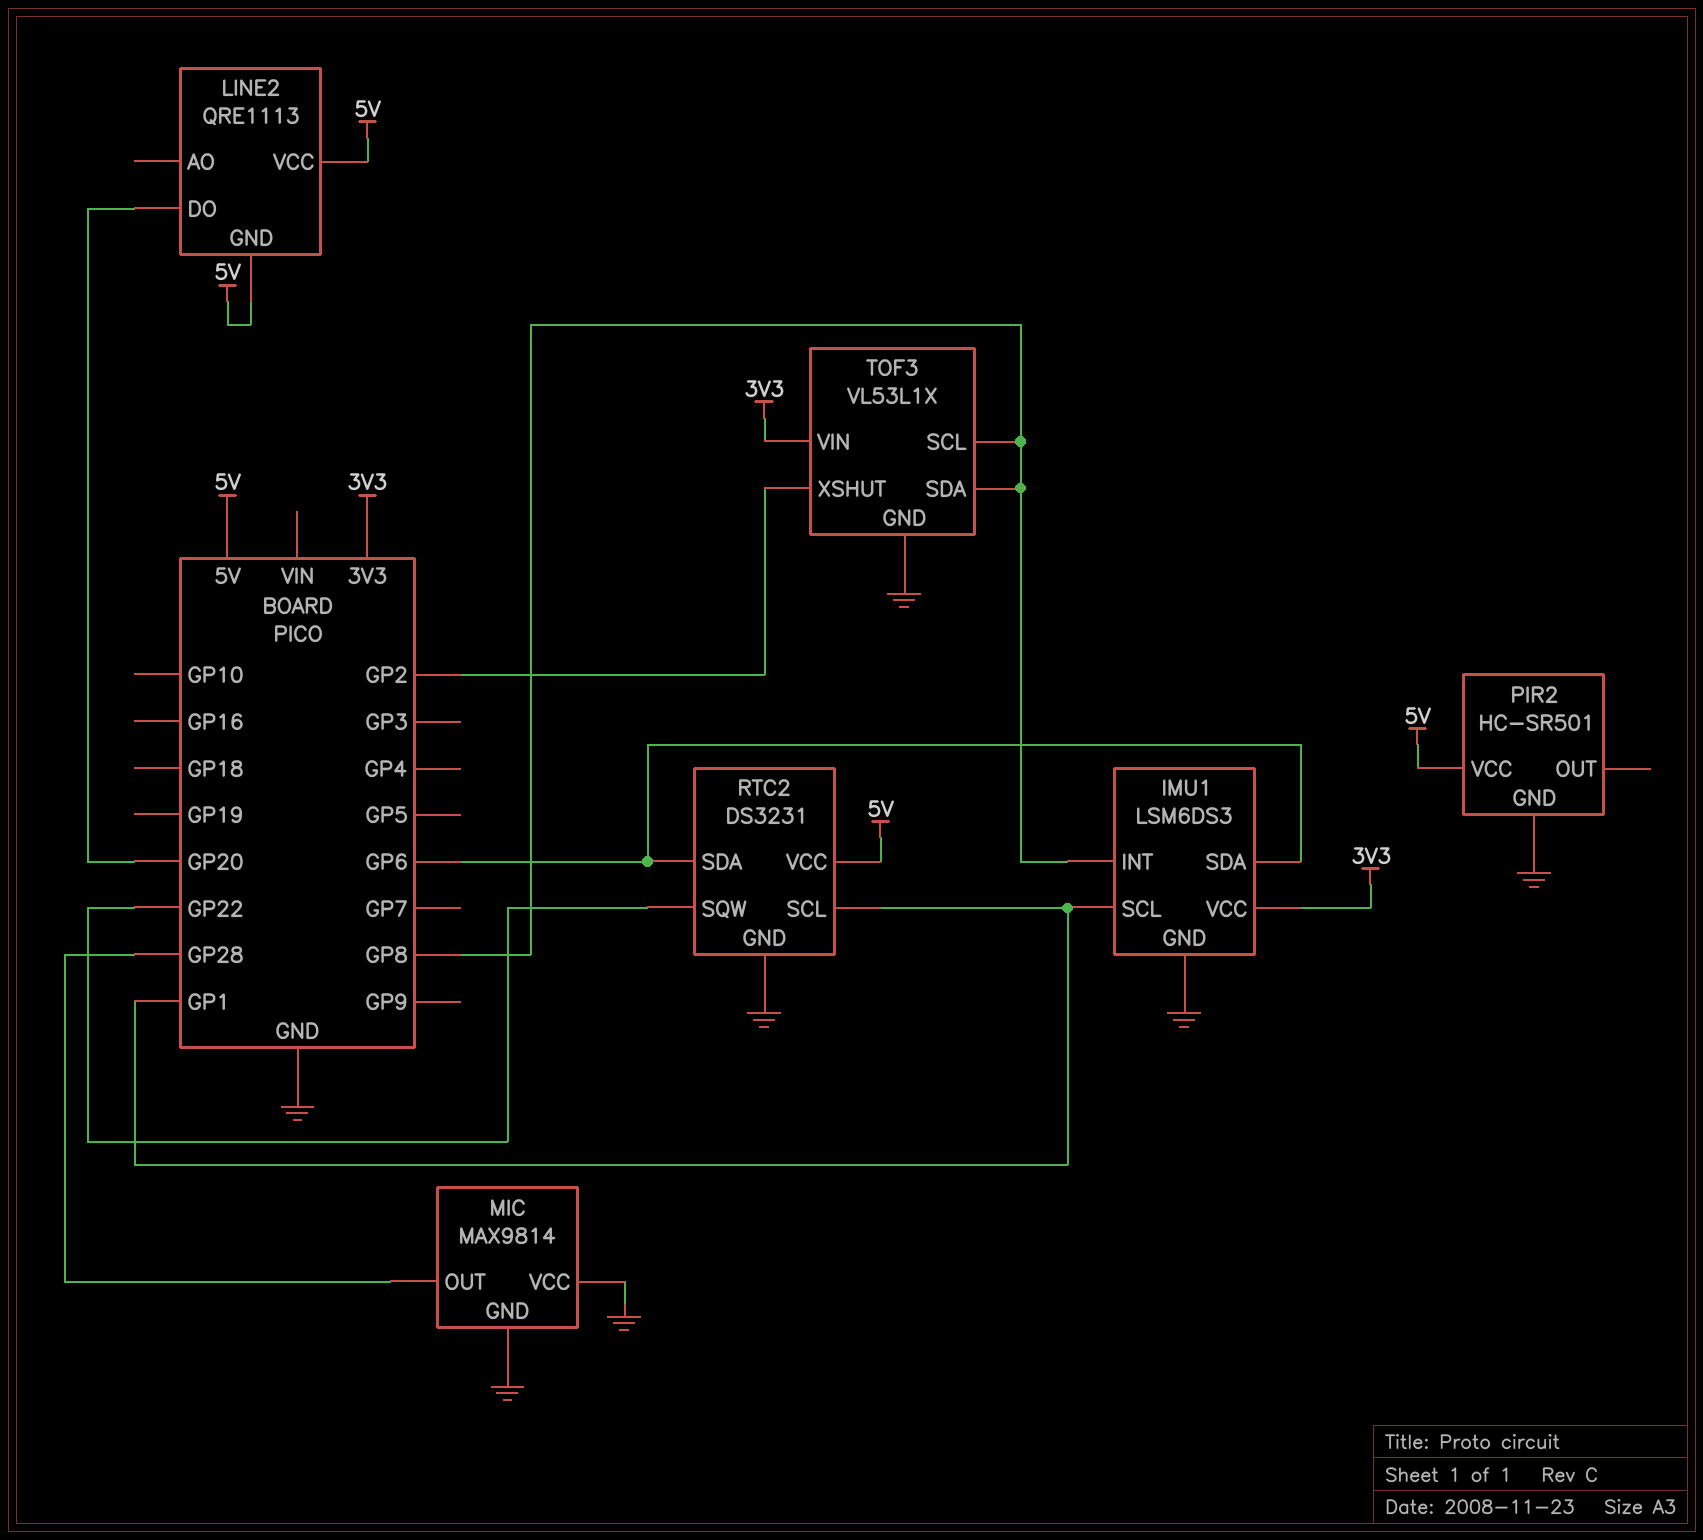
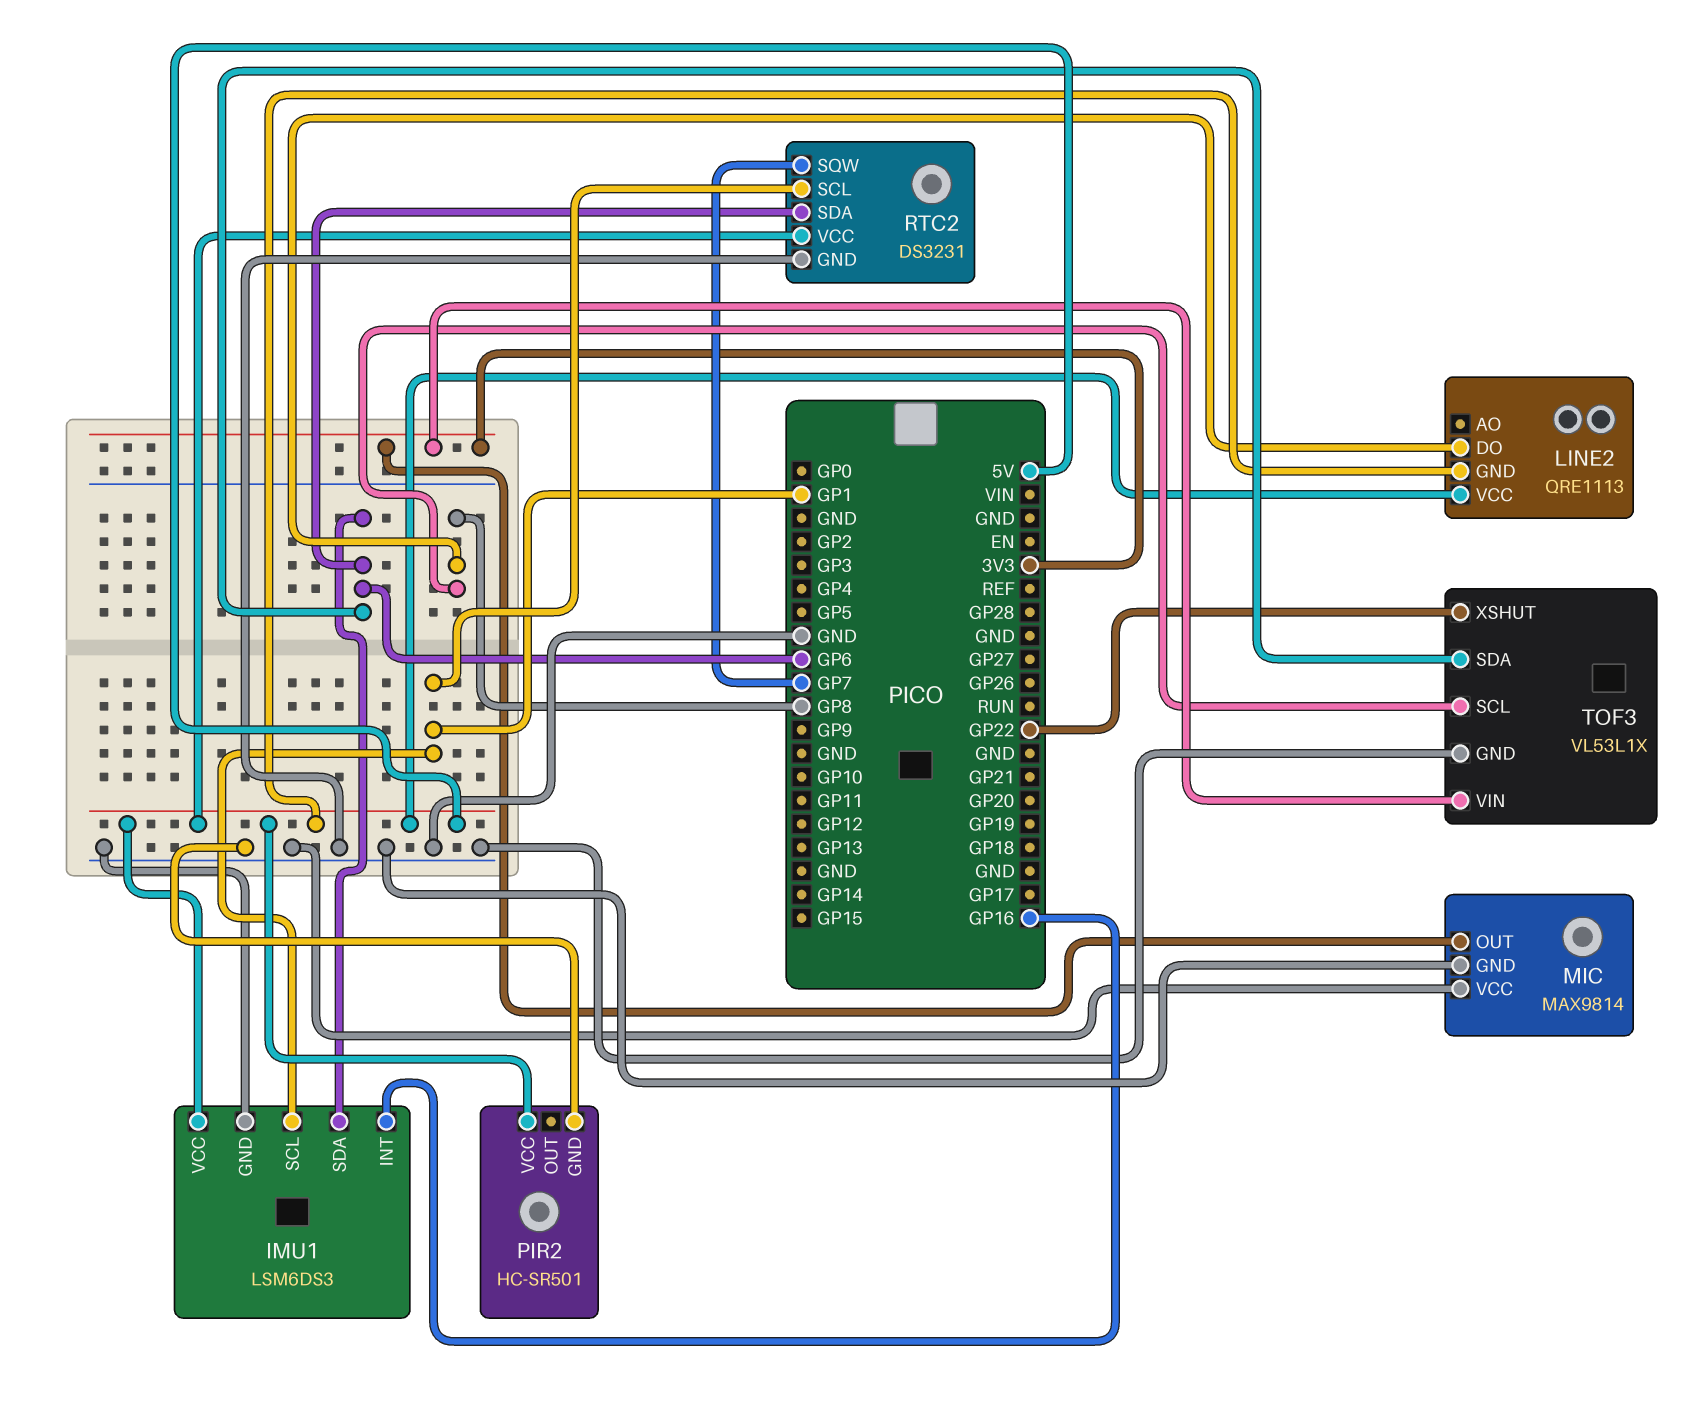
IMU1 pin INT: GP8 -> GP16
IMU1 pin VCC: 3V3 -> 5V
LINE2 pin DO: GP20 -> GP8
MIC pin OUT: GP28 -> 3V3
RTC2 pin SQW: GP22 -> GP7
TOF3 pin SDA: GP8 -> GP6
TOF3 pin XSHUT: GP2 -> GP22

